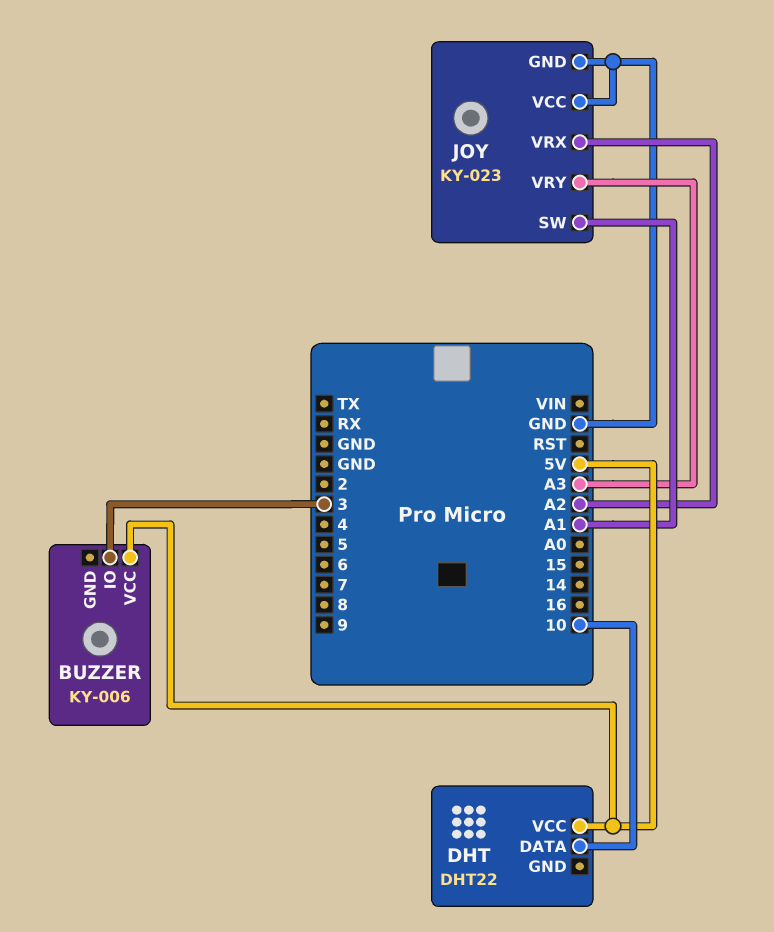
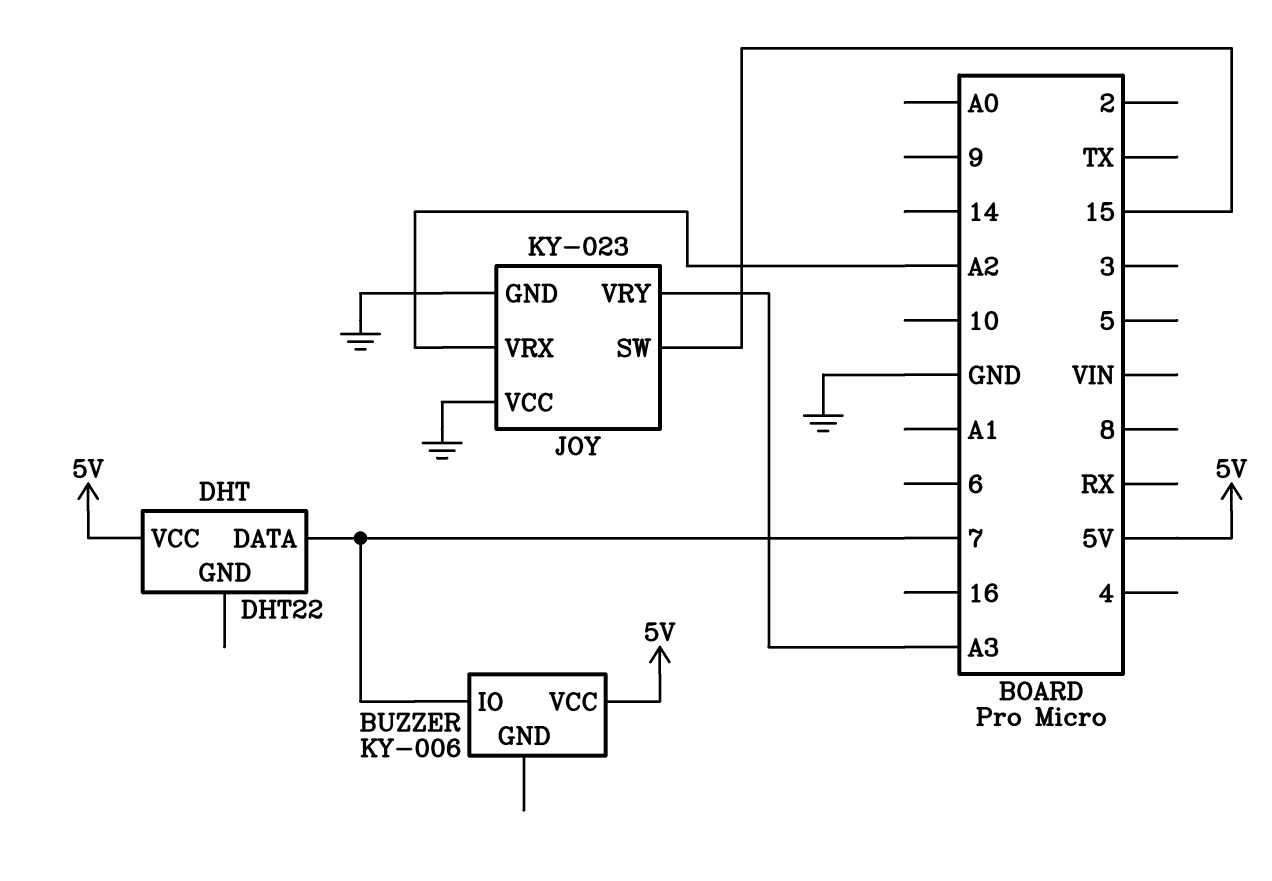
BUZZER pin IO: 3 -> 7
DHT pin DATA: 10 -> 7
JOY pin SW: A1 -> 15

